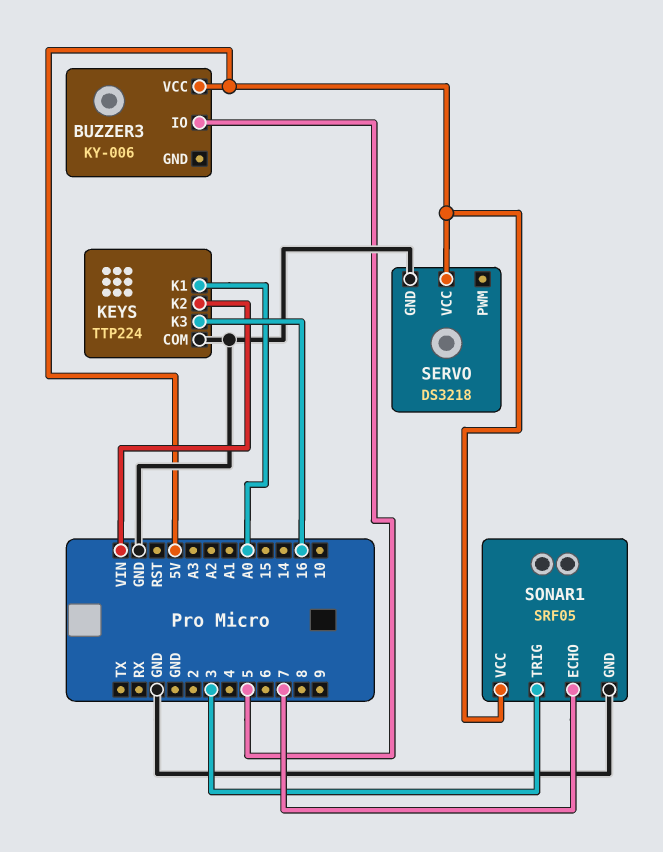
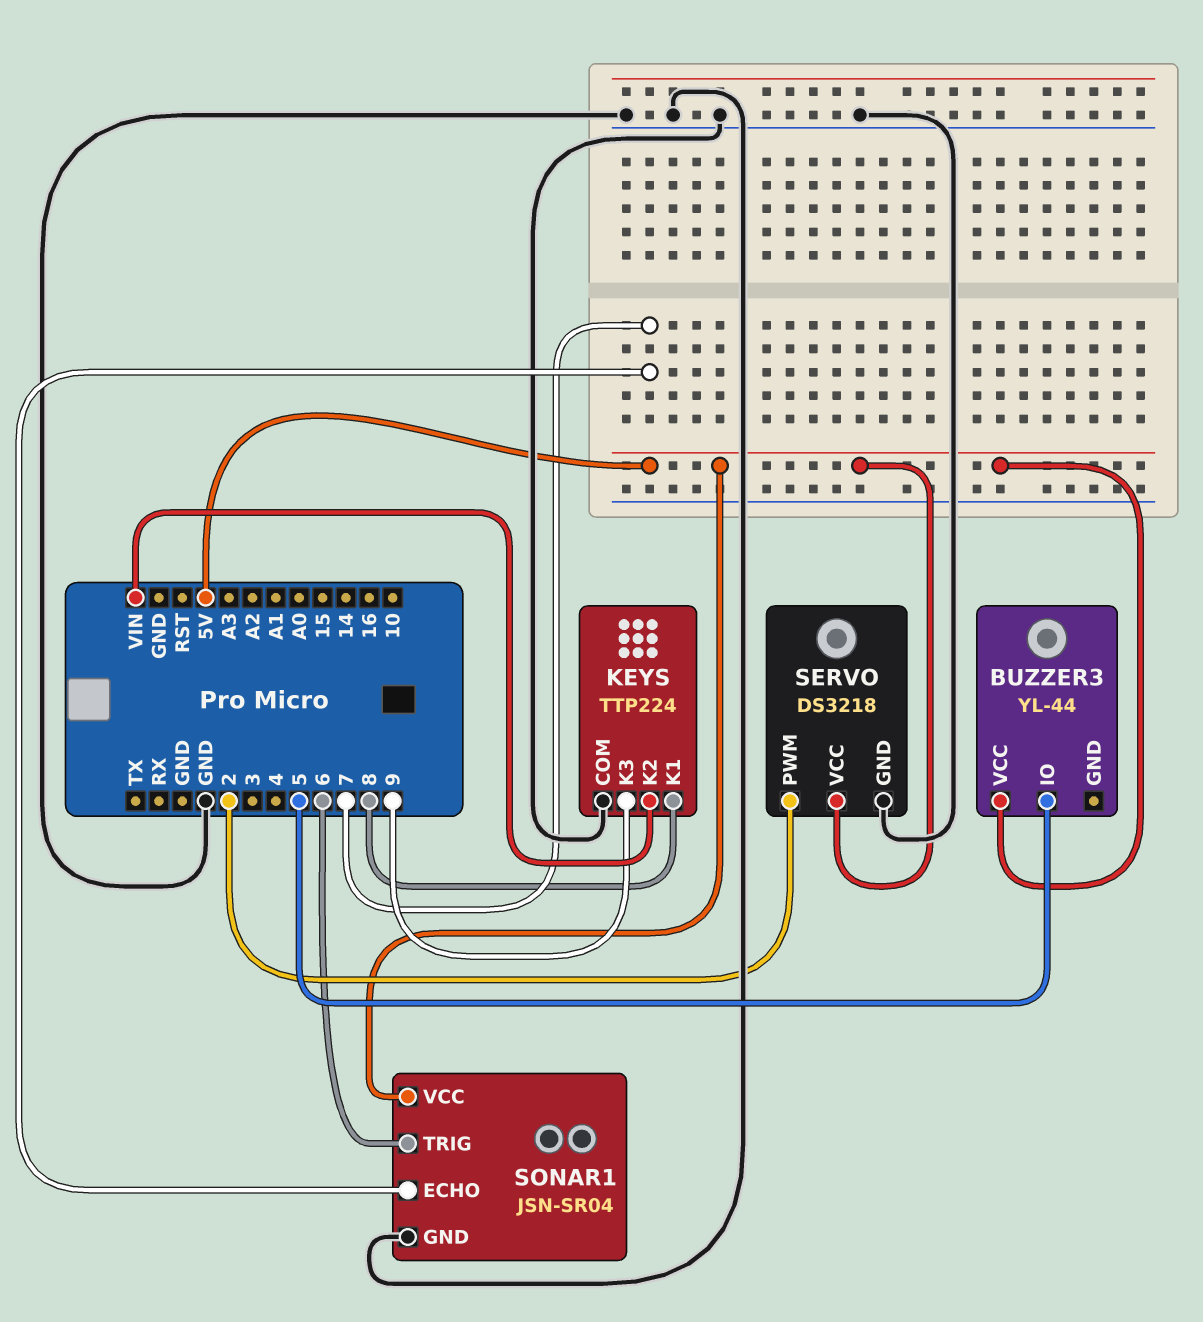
BUZZER3: KY-006 -> YL-44
KEYS pin K1: A0 -> 8
KEYS pin K3: 16 -> 9
SERVO pin PWM: none -> 2
SONAR1: SRF05 -> JSN-SR04
SONAR1 pin TRIG: 3 -> 6

